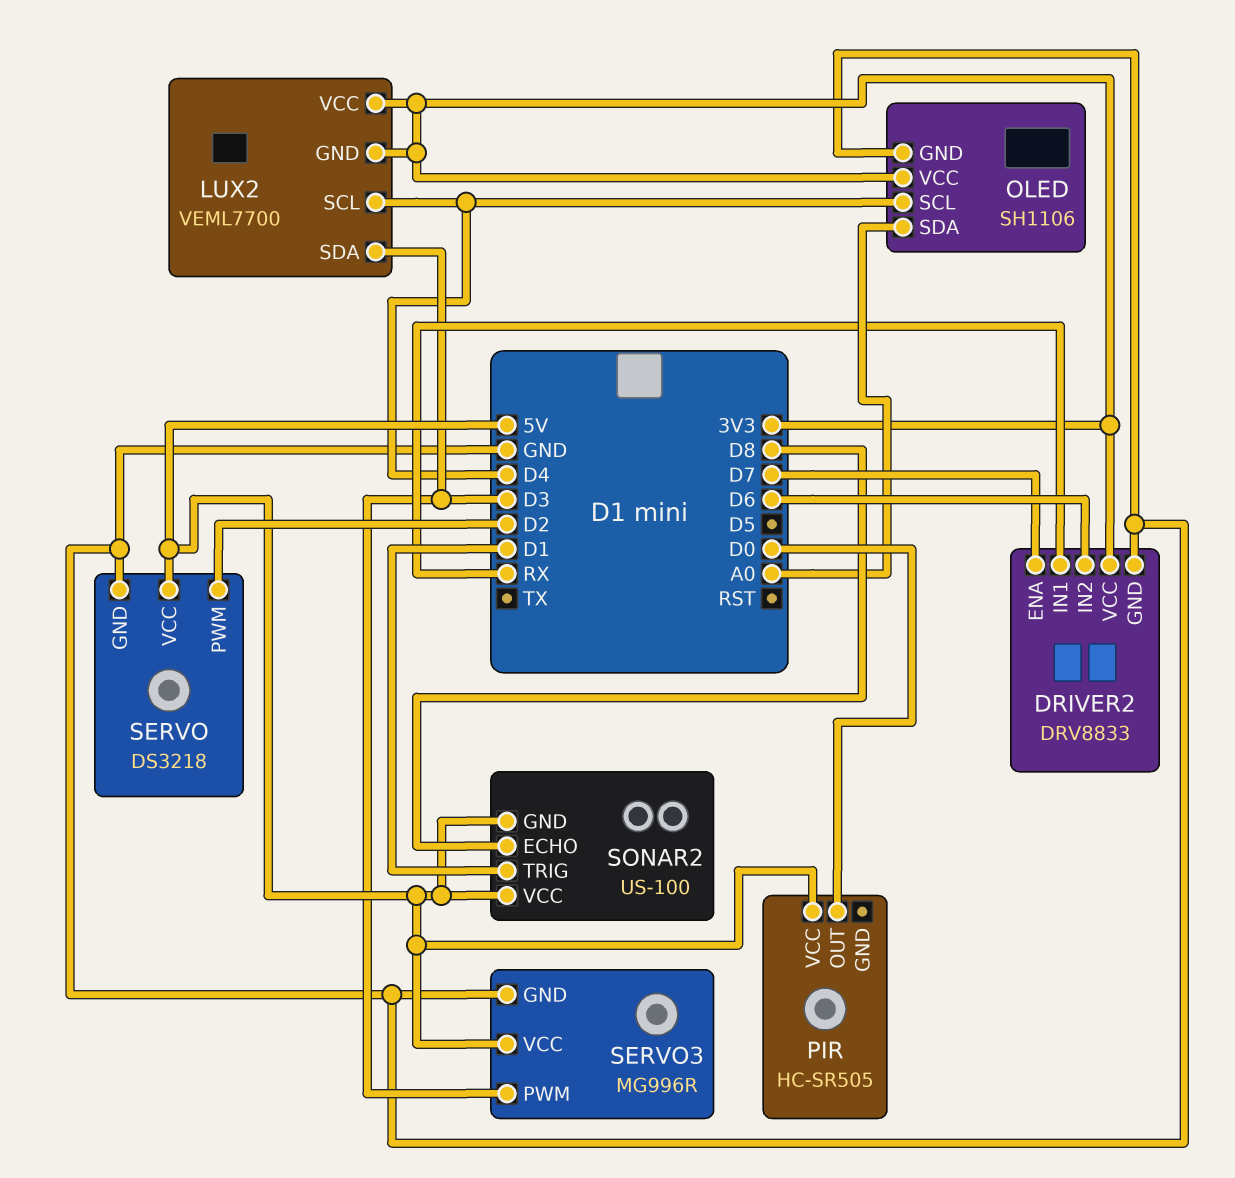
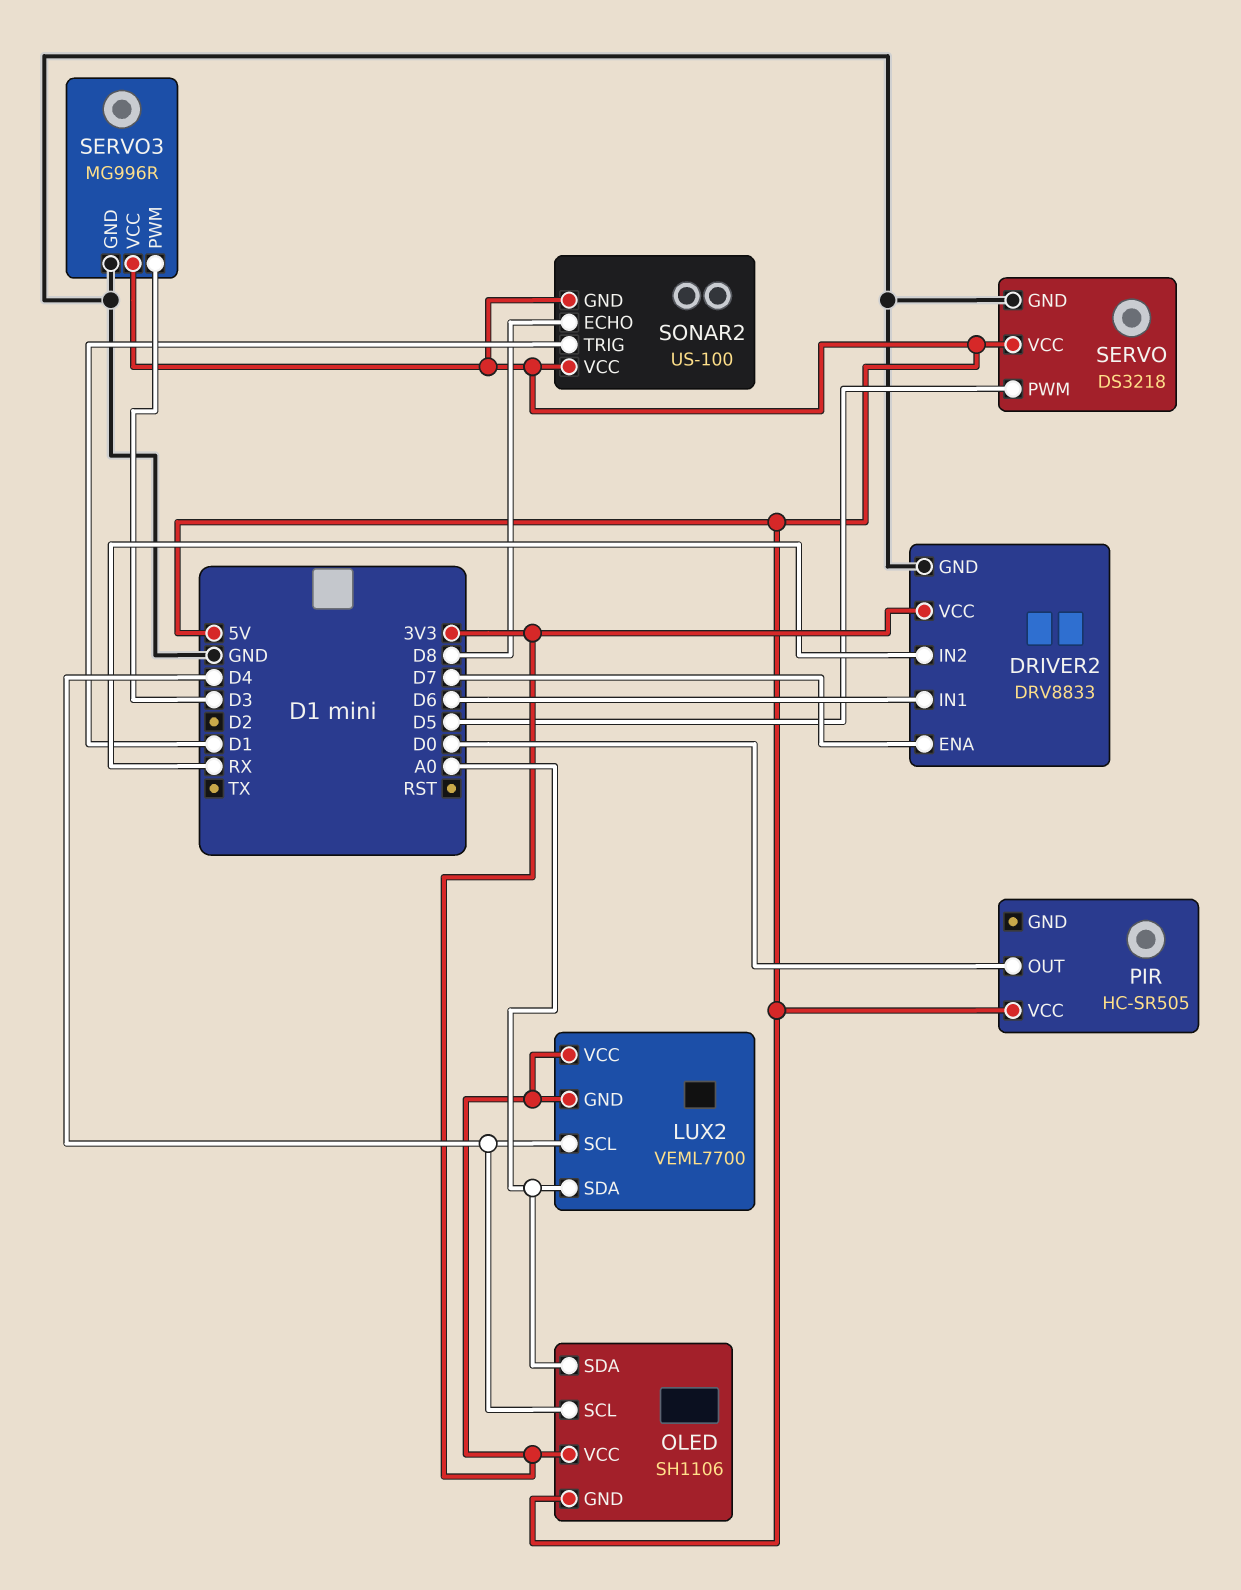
DRIVER2 pin IN1: RX -> D6
DRIVER2 pin IN2: D6 -> RX
LUX2 pin SDA: D3 -> A0
OLED pin GND: GND -> 5V
SERVO pin PWM: D2 -> D5

